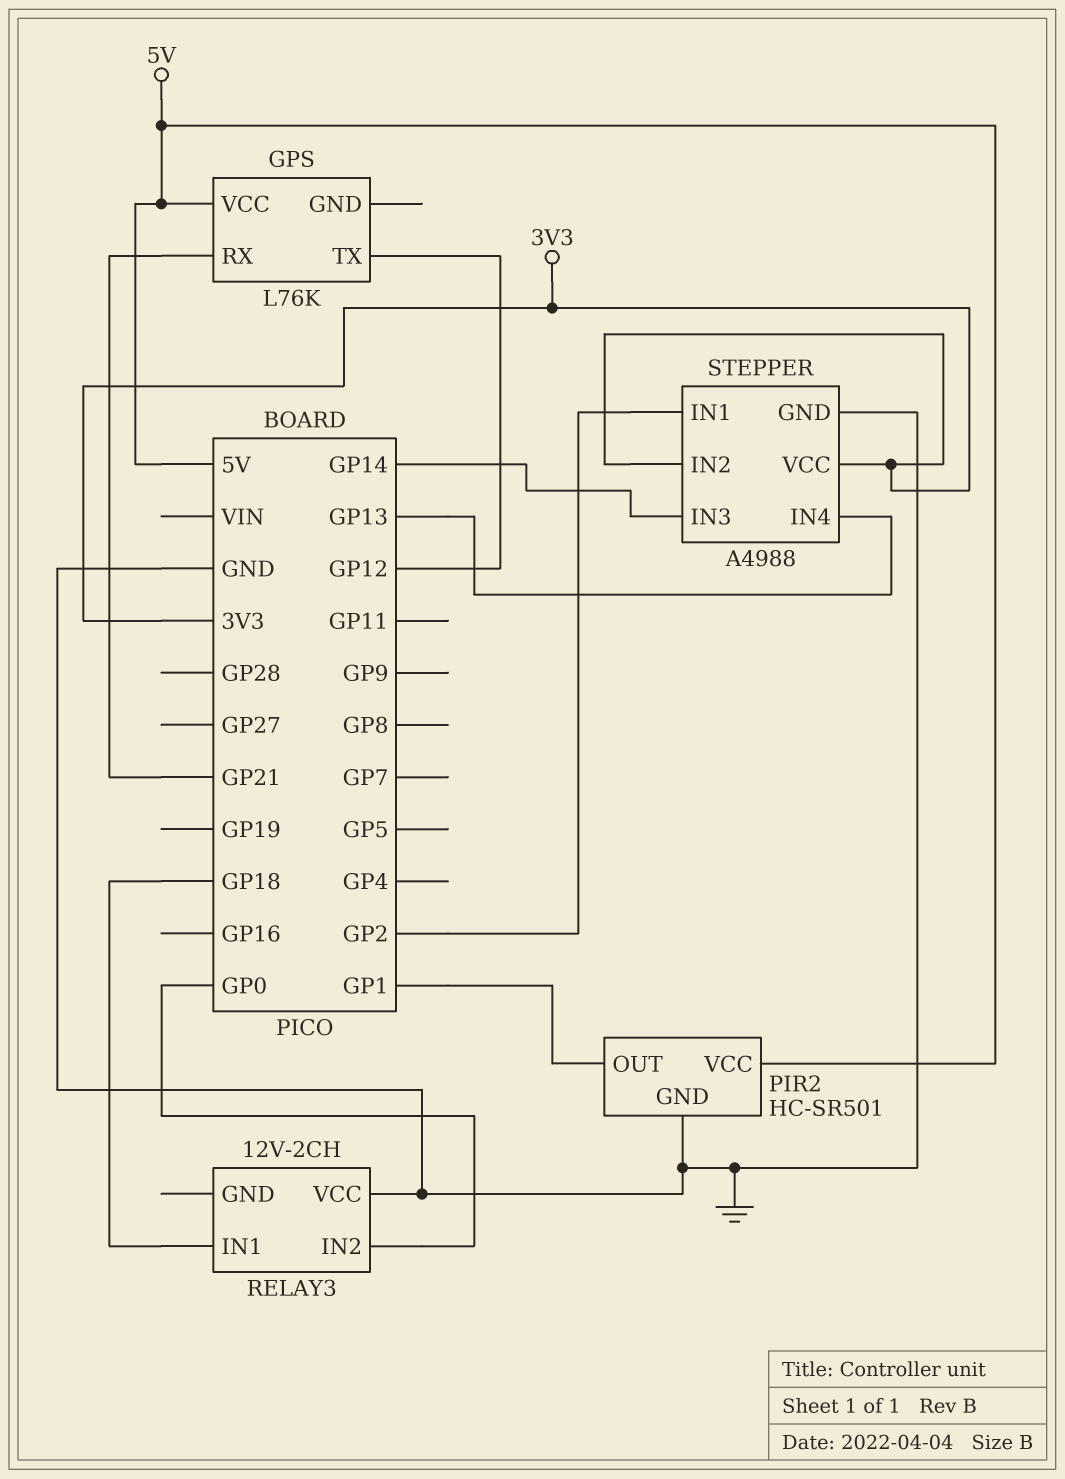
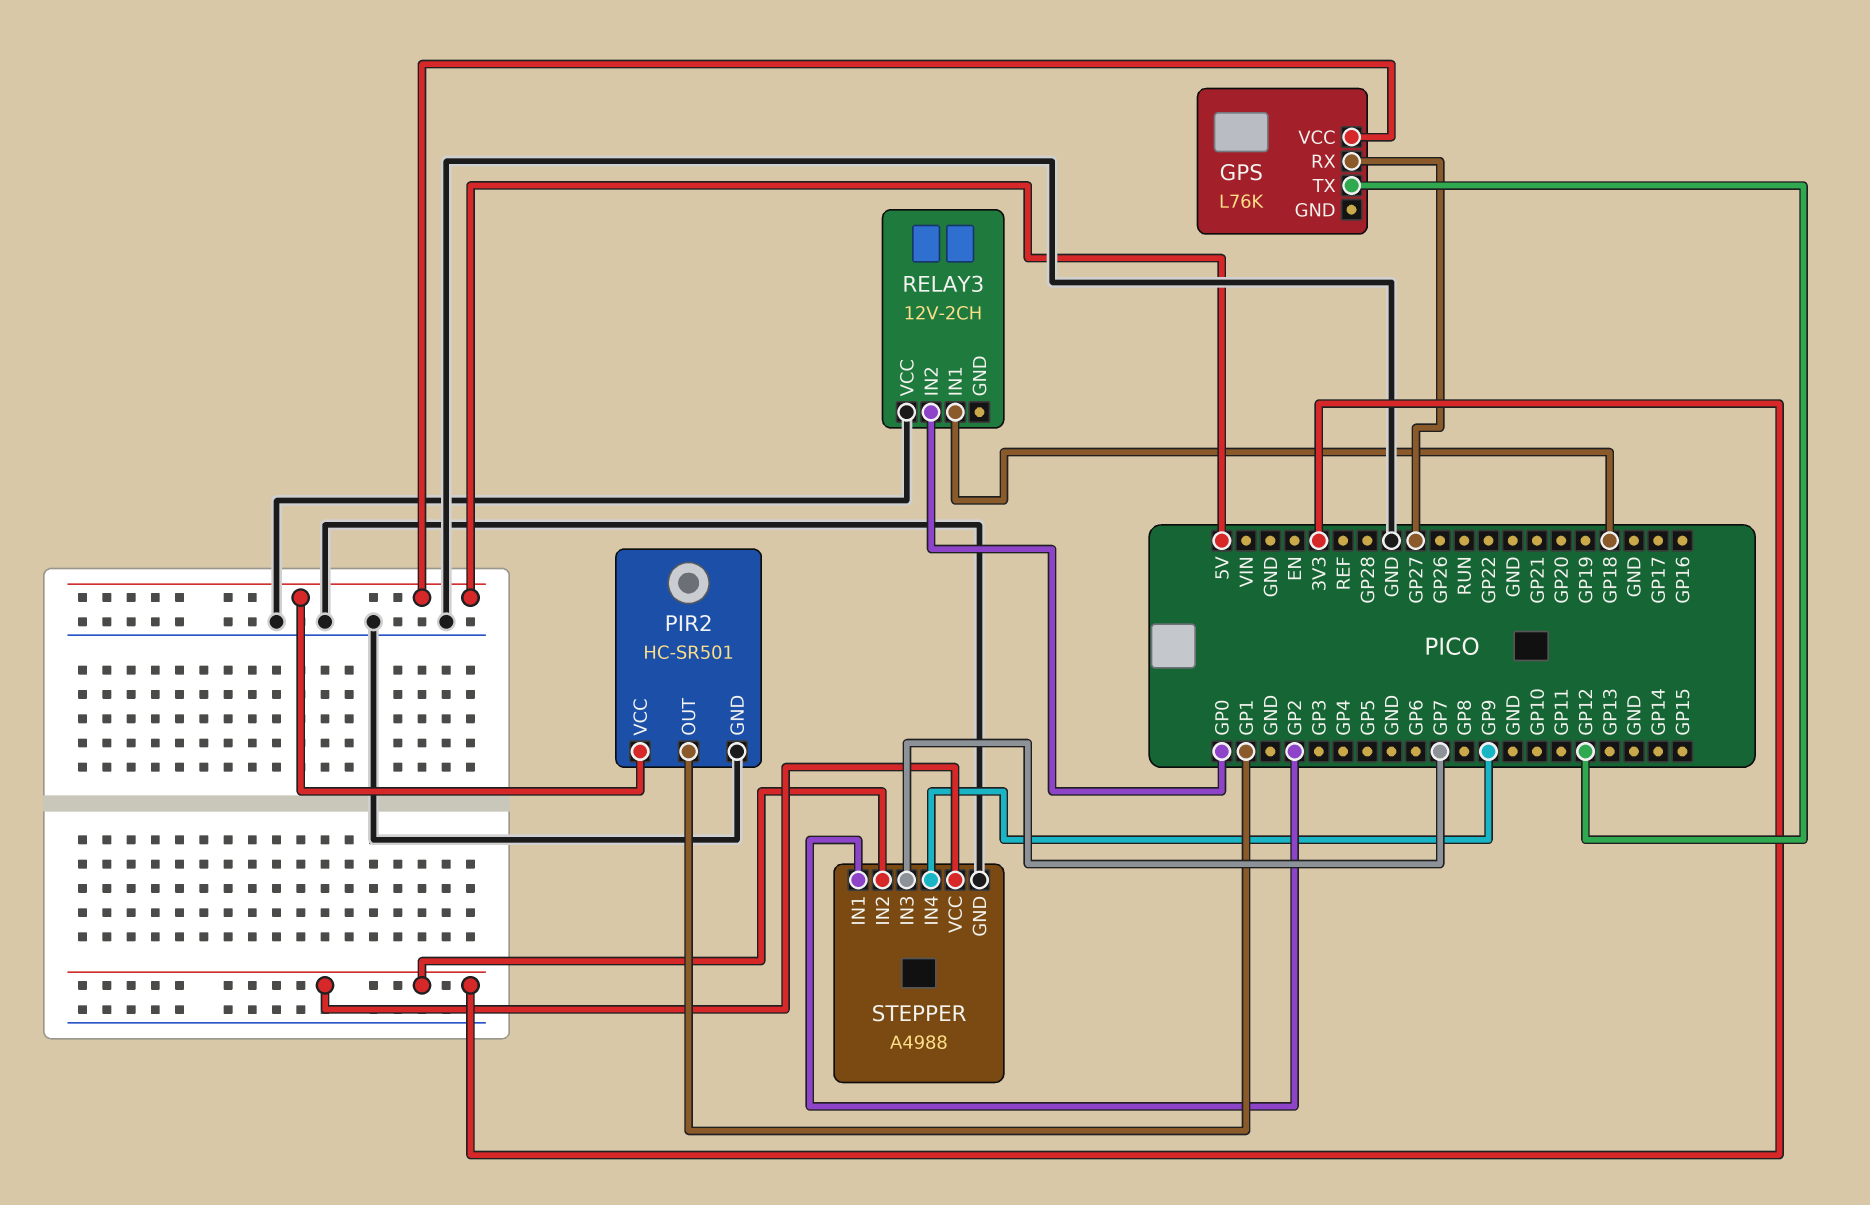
GPS pin RX: GP21 -> GP27
STEPPER pin IN3: GP14 -> GP7
STEPPER pin IN4: GP13 -> GP9

